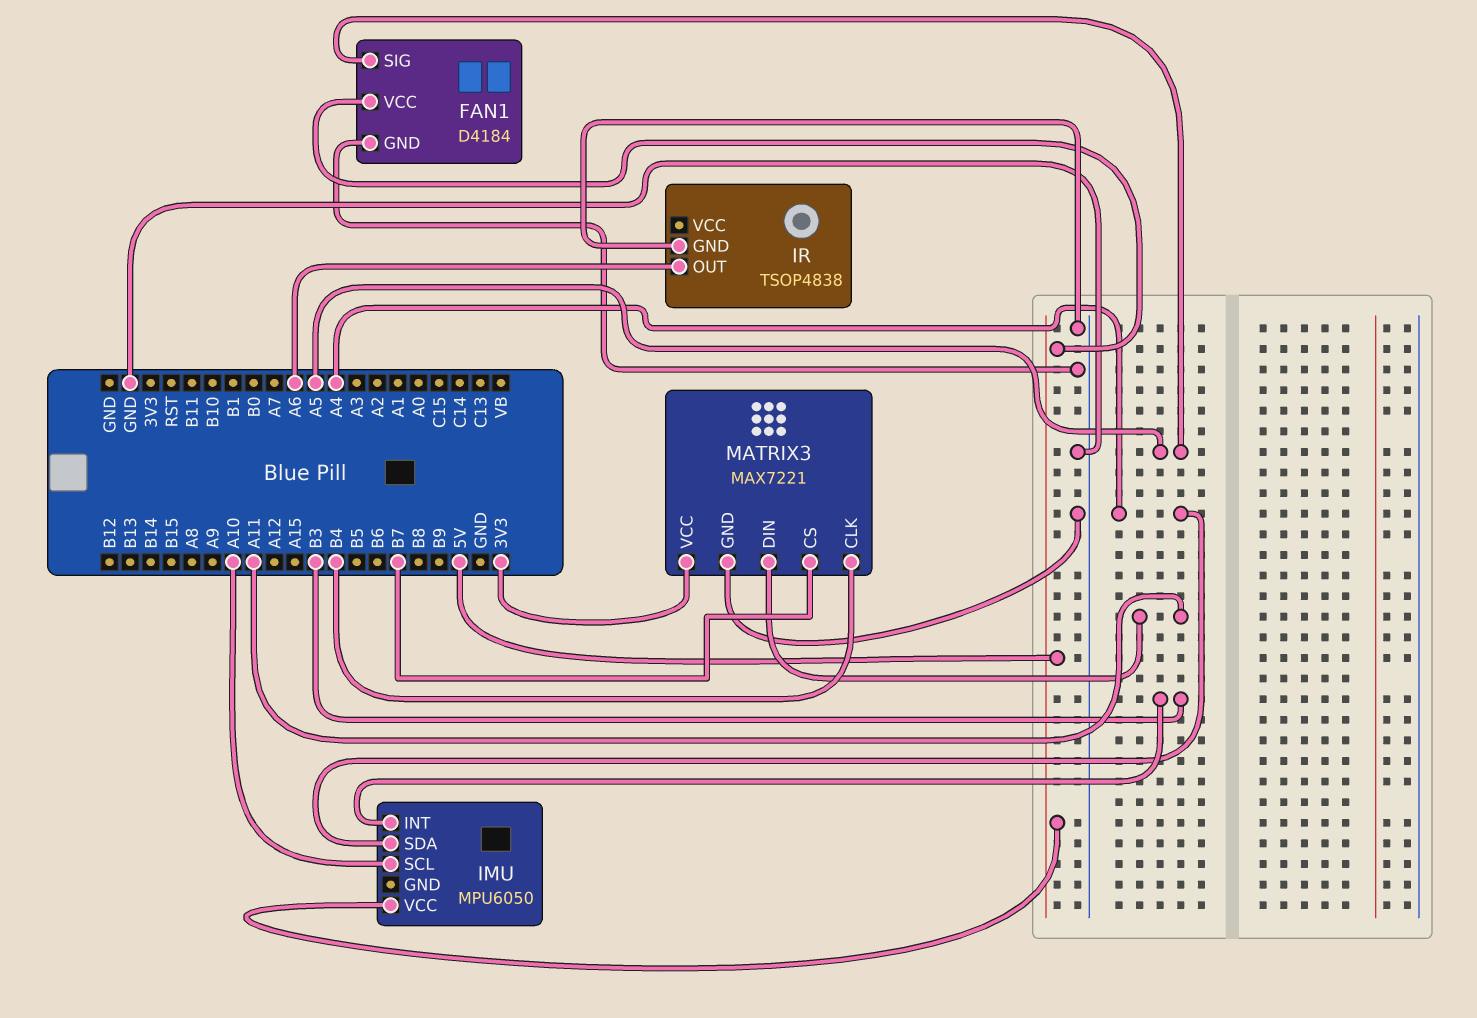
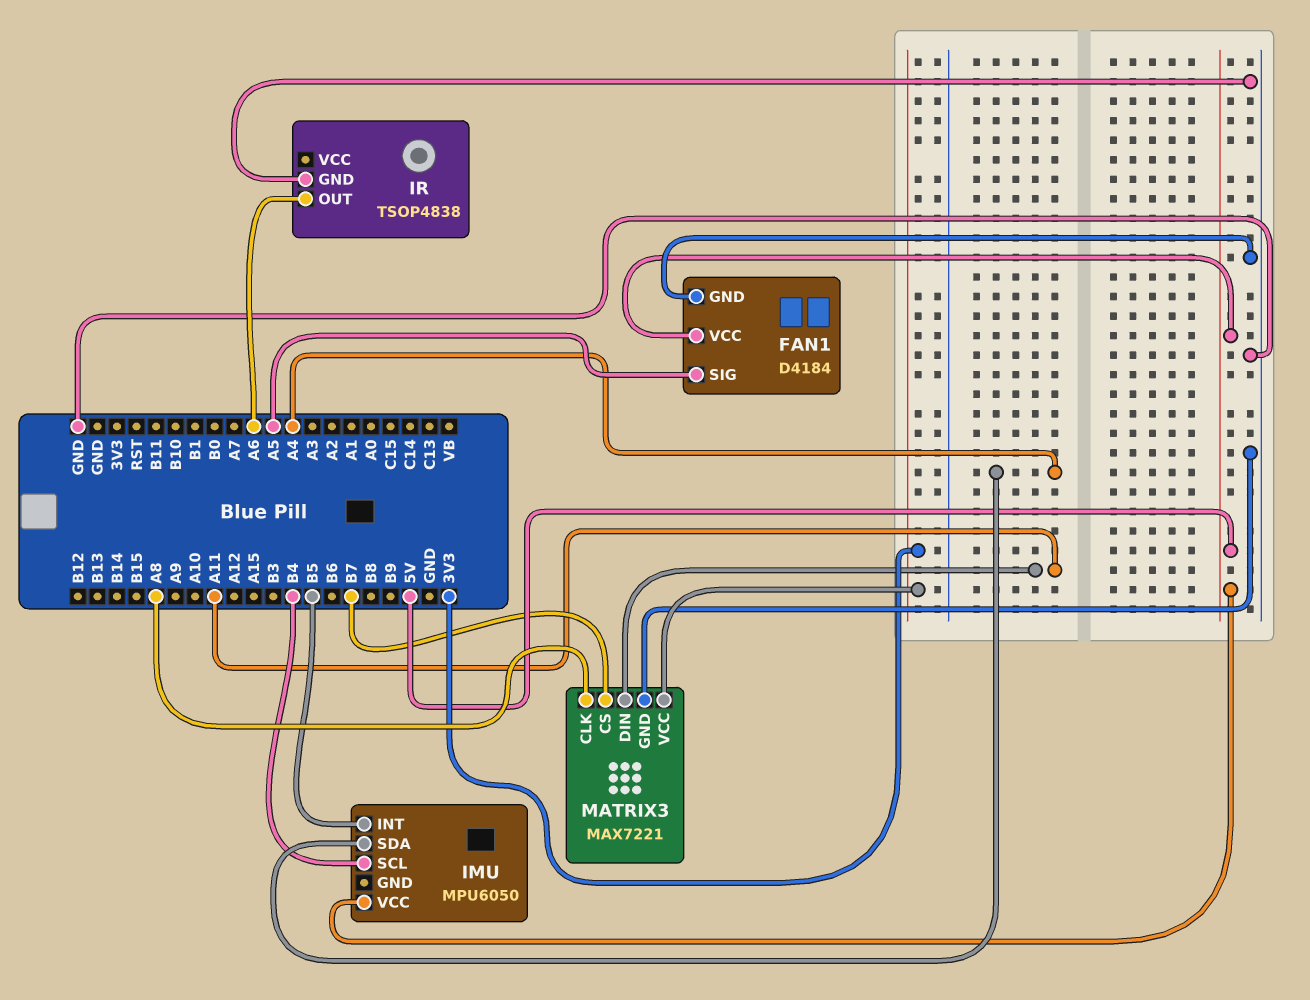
IMU pin INT: B3 -> B5
IMU pin SCL: A10 -> B4
MATRIX3 pin CLK: B4 -> A8

